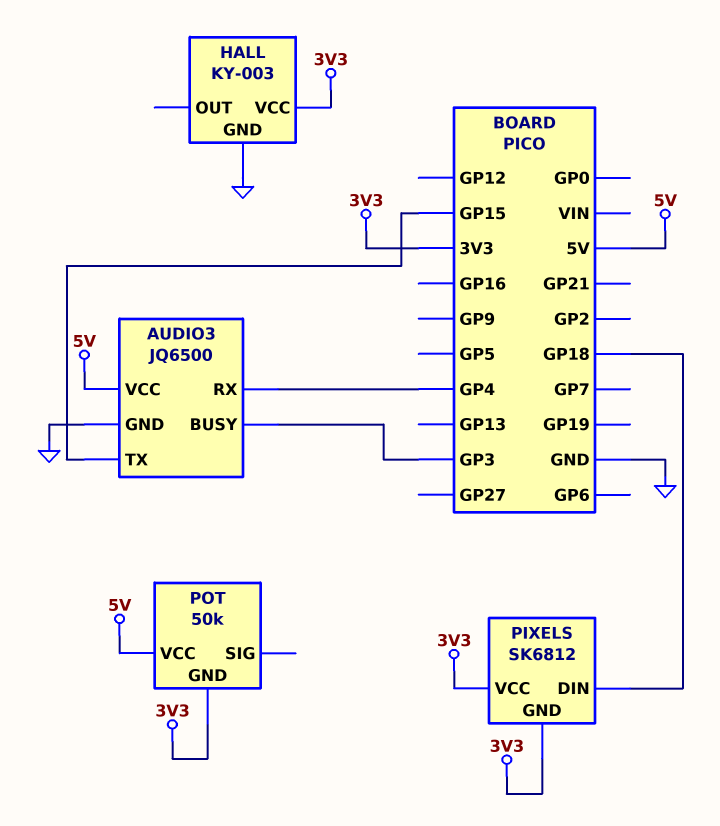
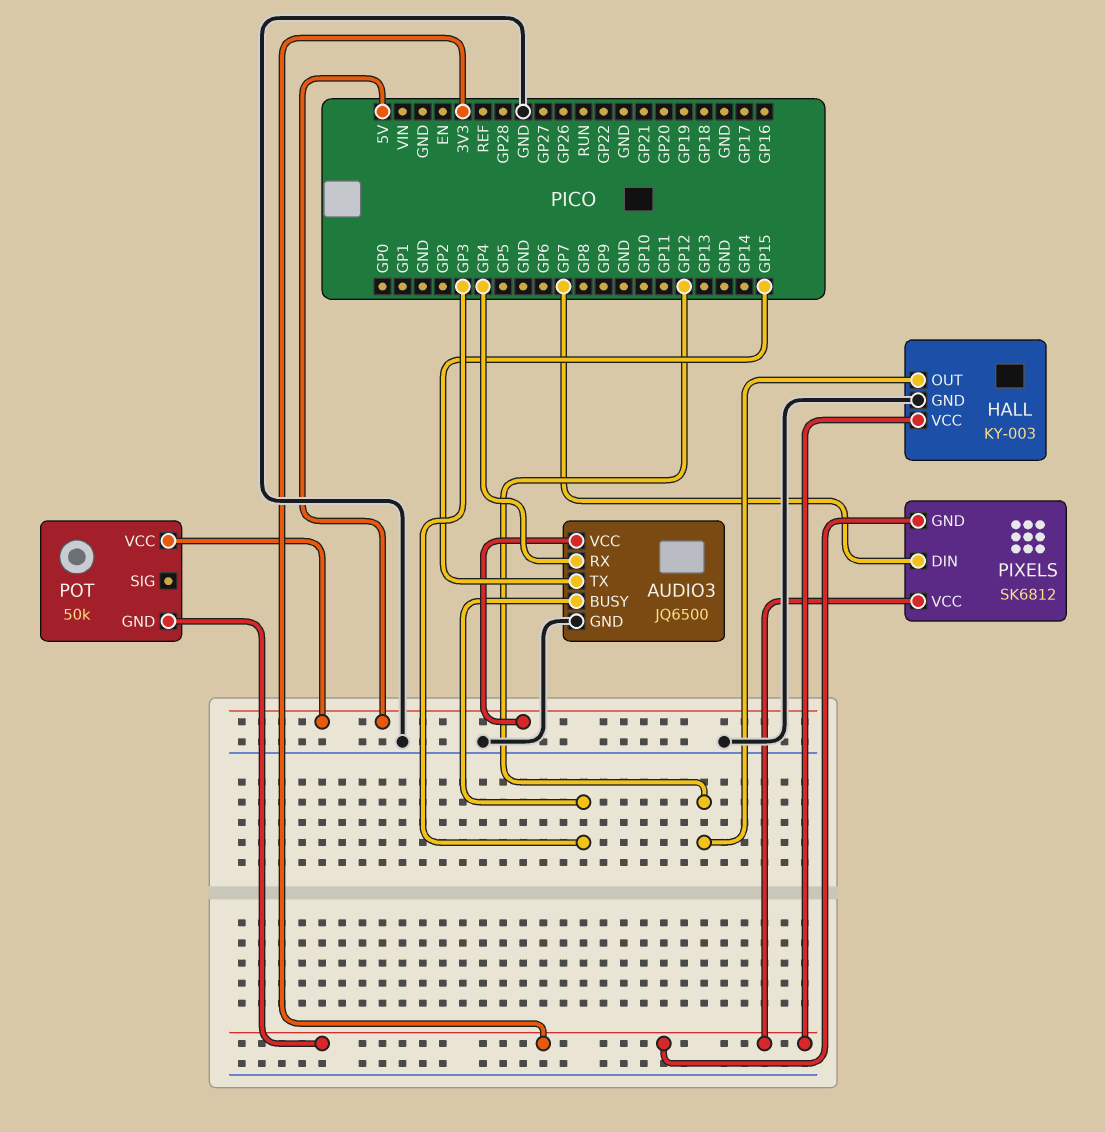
HALL pin OUT: none -> GP12
PIXELS pin DIN: GP18 -> GP7

